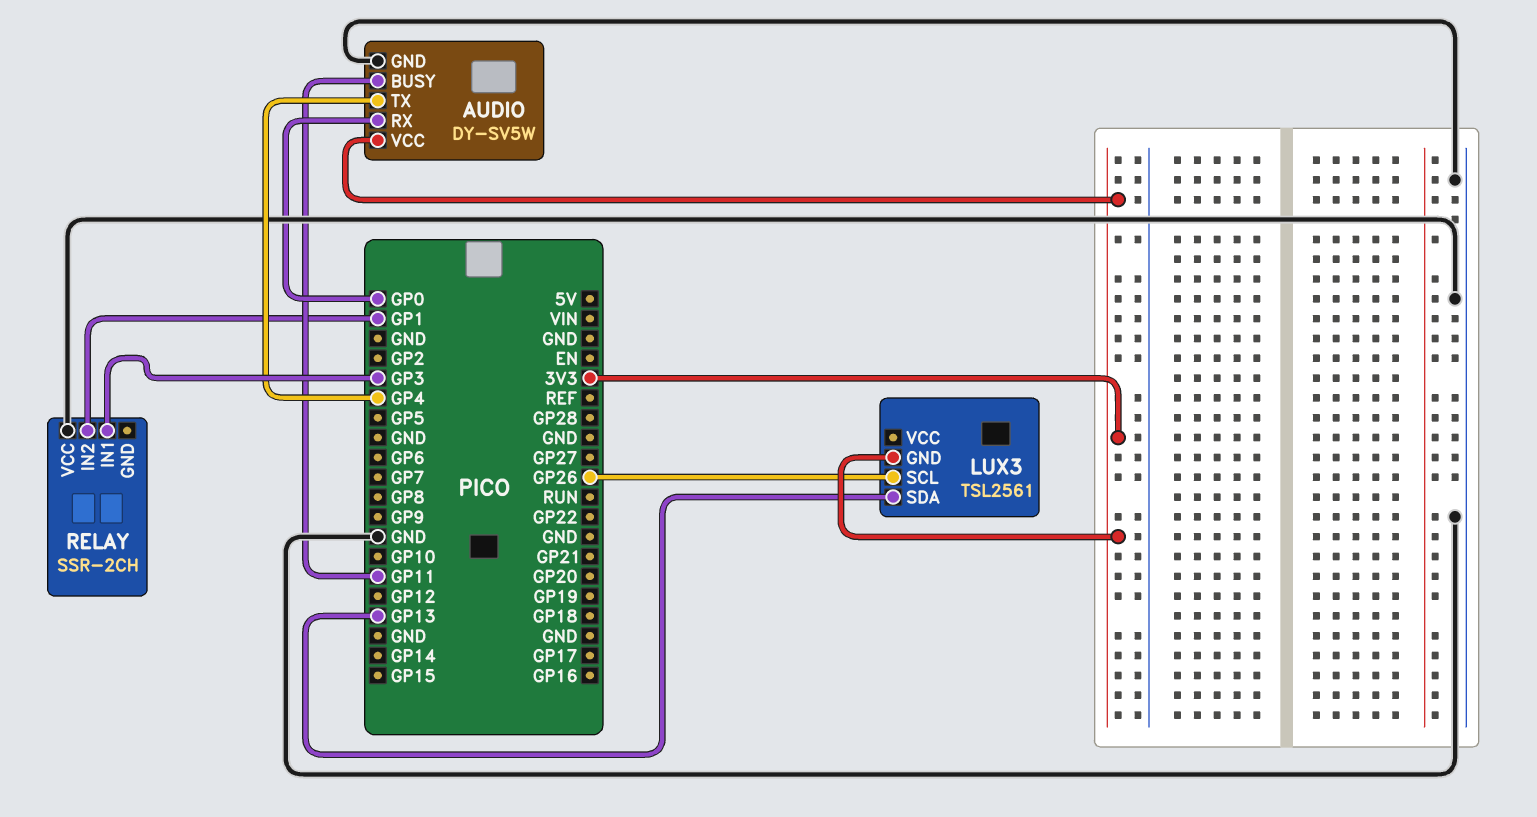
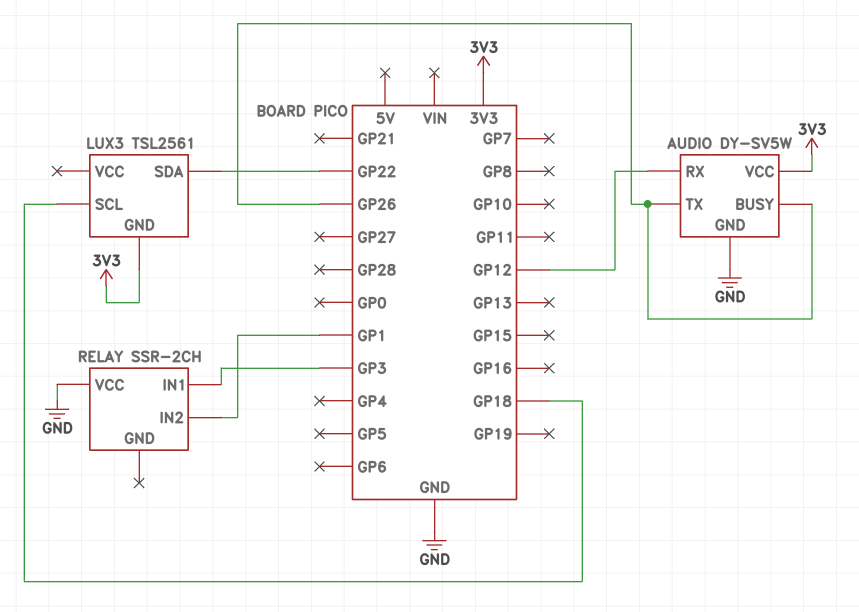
AUDIO pin BUSY: GP11 -> GP26
AUDIO pin RX: GP0 -> GP12
AUDIO pin TX: GP4 -> GP26
LUX3 pin SCL: GP26 -> GP18
LUX3 pin SDA: GP13 -> GP22

